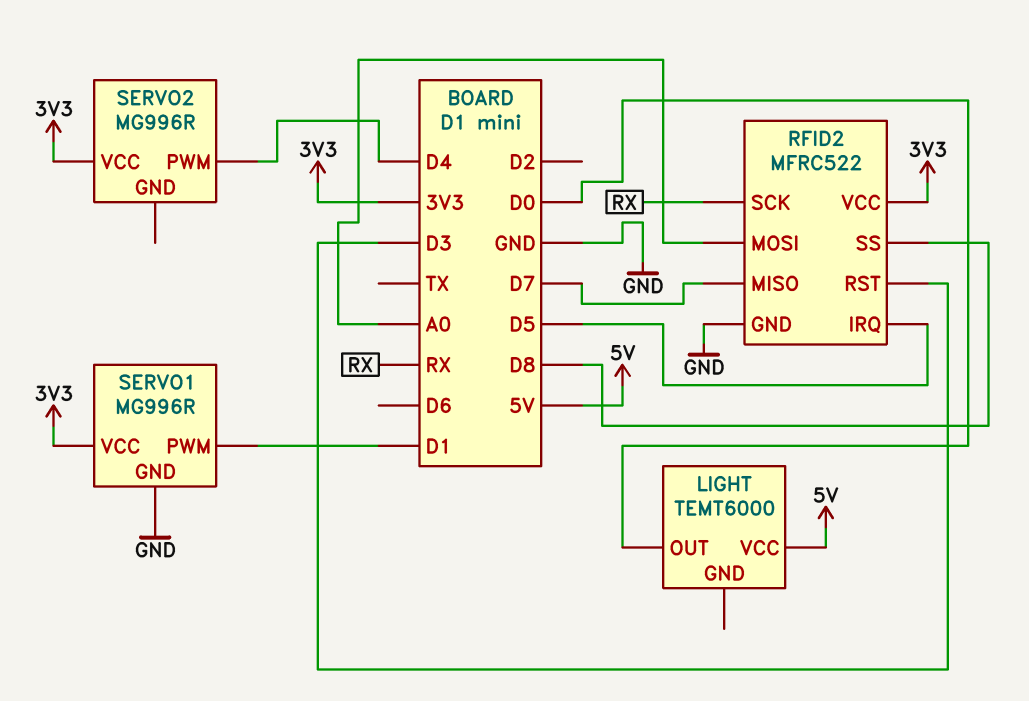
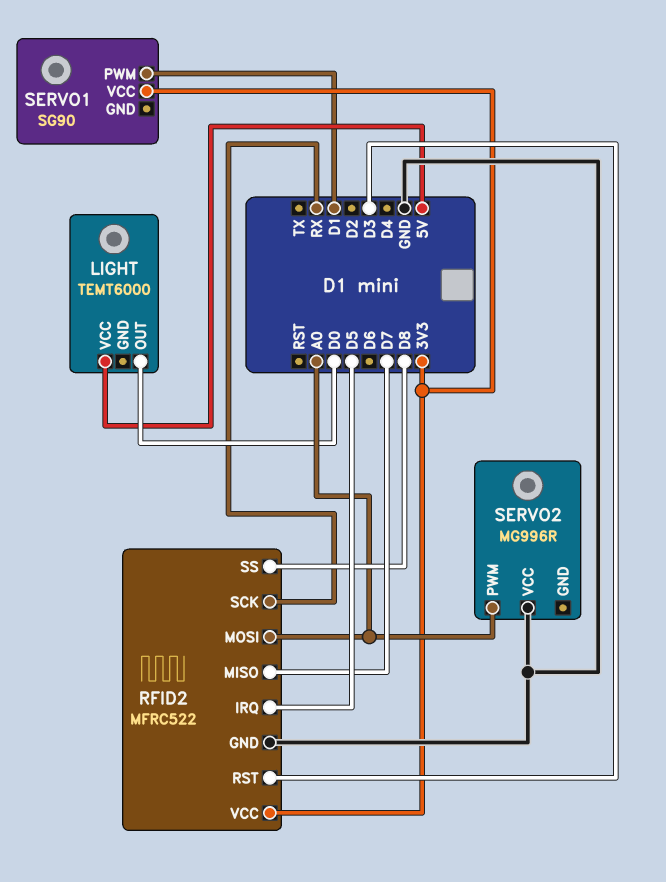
SERVO1: MG996R -> SG90
SERVO1 pin GND: GND -> none
SERVO2 pin PWM: D4 -> A0
SERVO2 pin VCC: 3V3 -> GND

